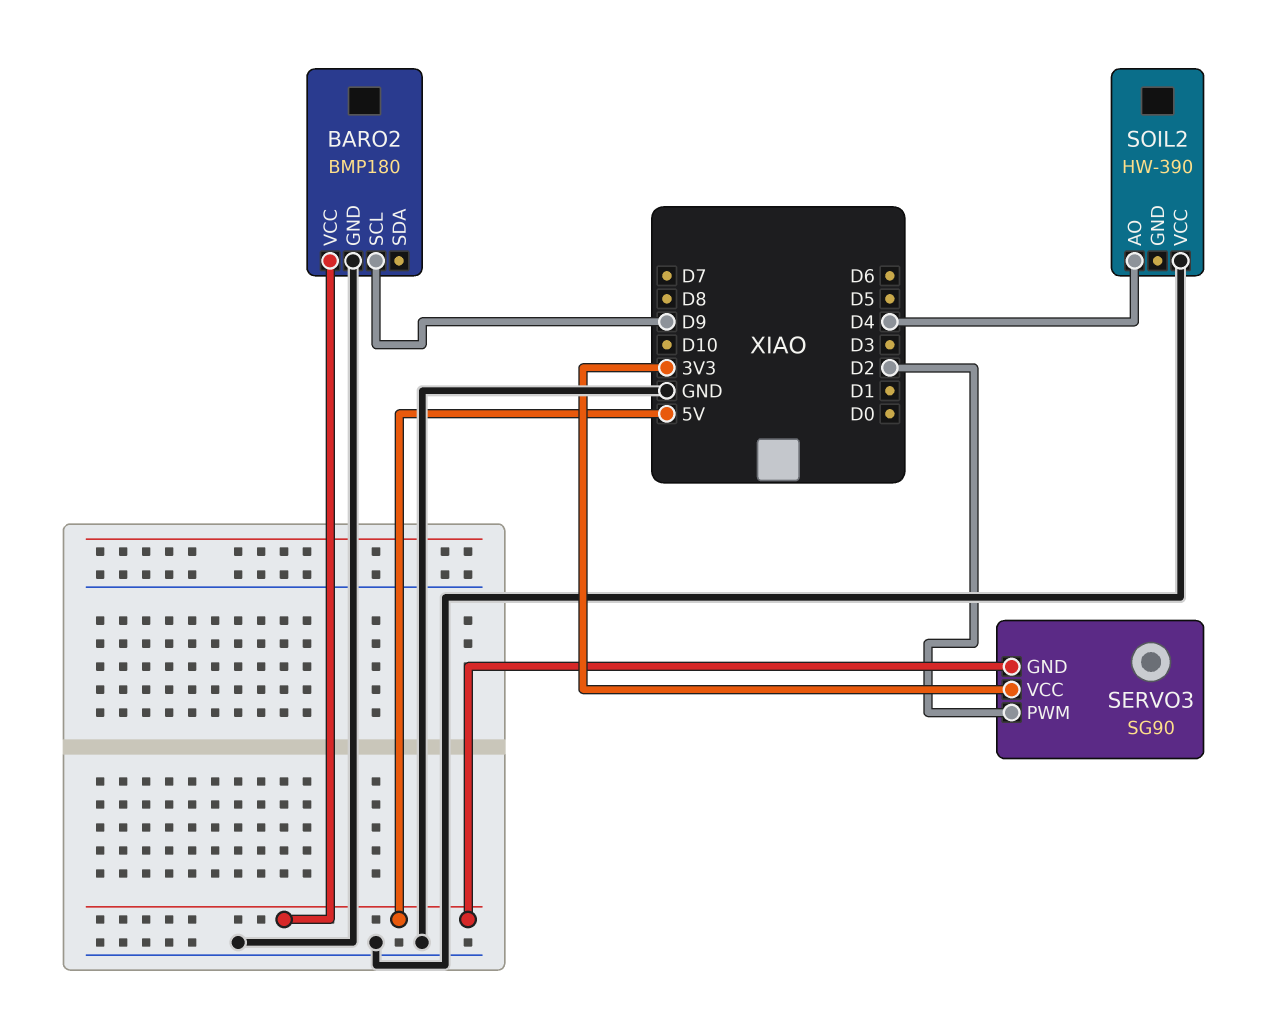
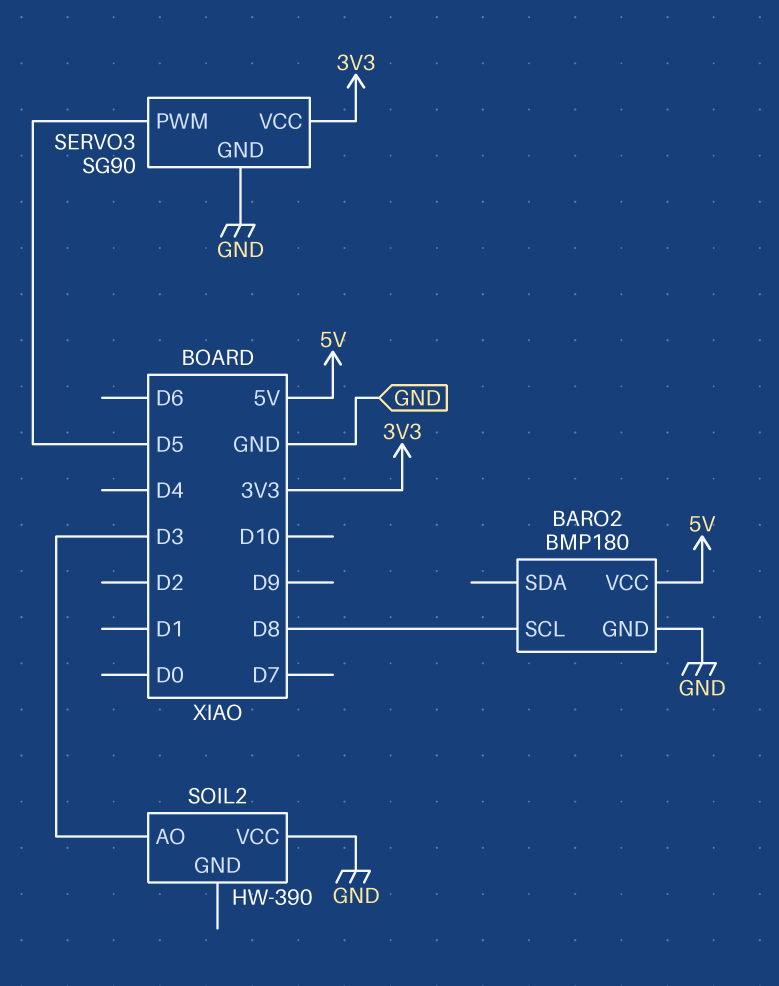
BARO2 pin SCL: D9 -> D8
SERVO3 pin GND: 5V -> GND
SERVO3 pin PWM: D2 -> D5
SOIL2 pin AO: D4 -> D3

